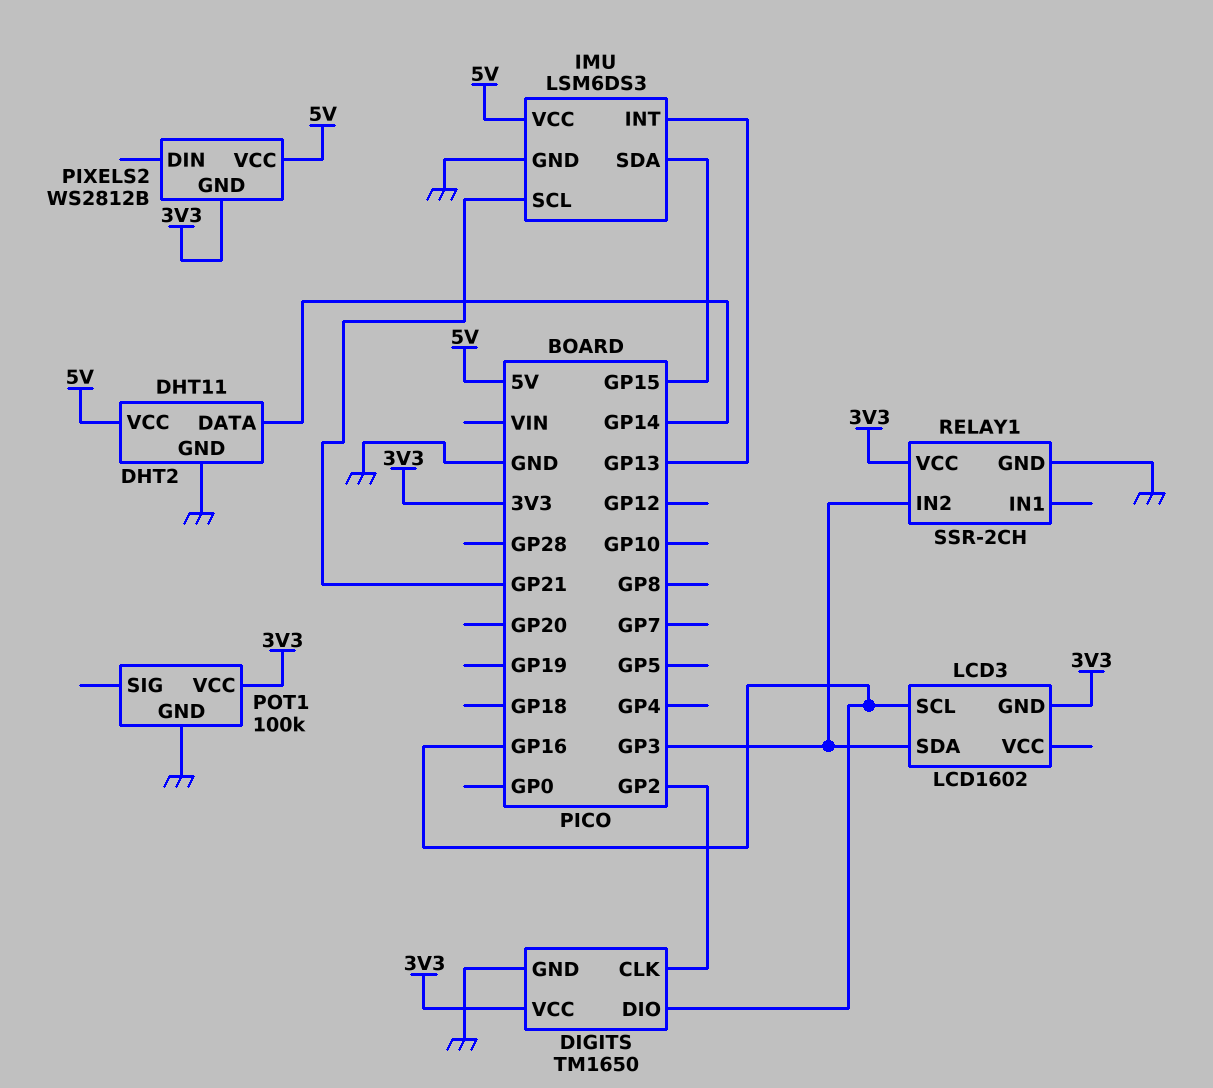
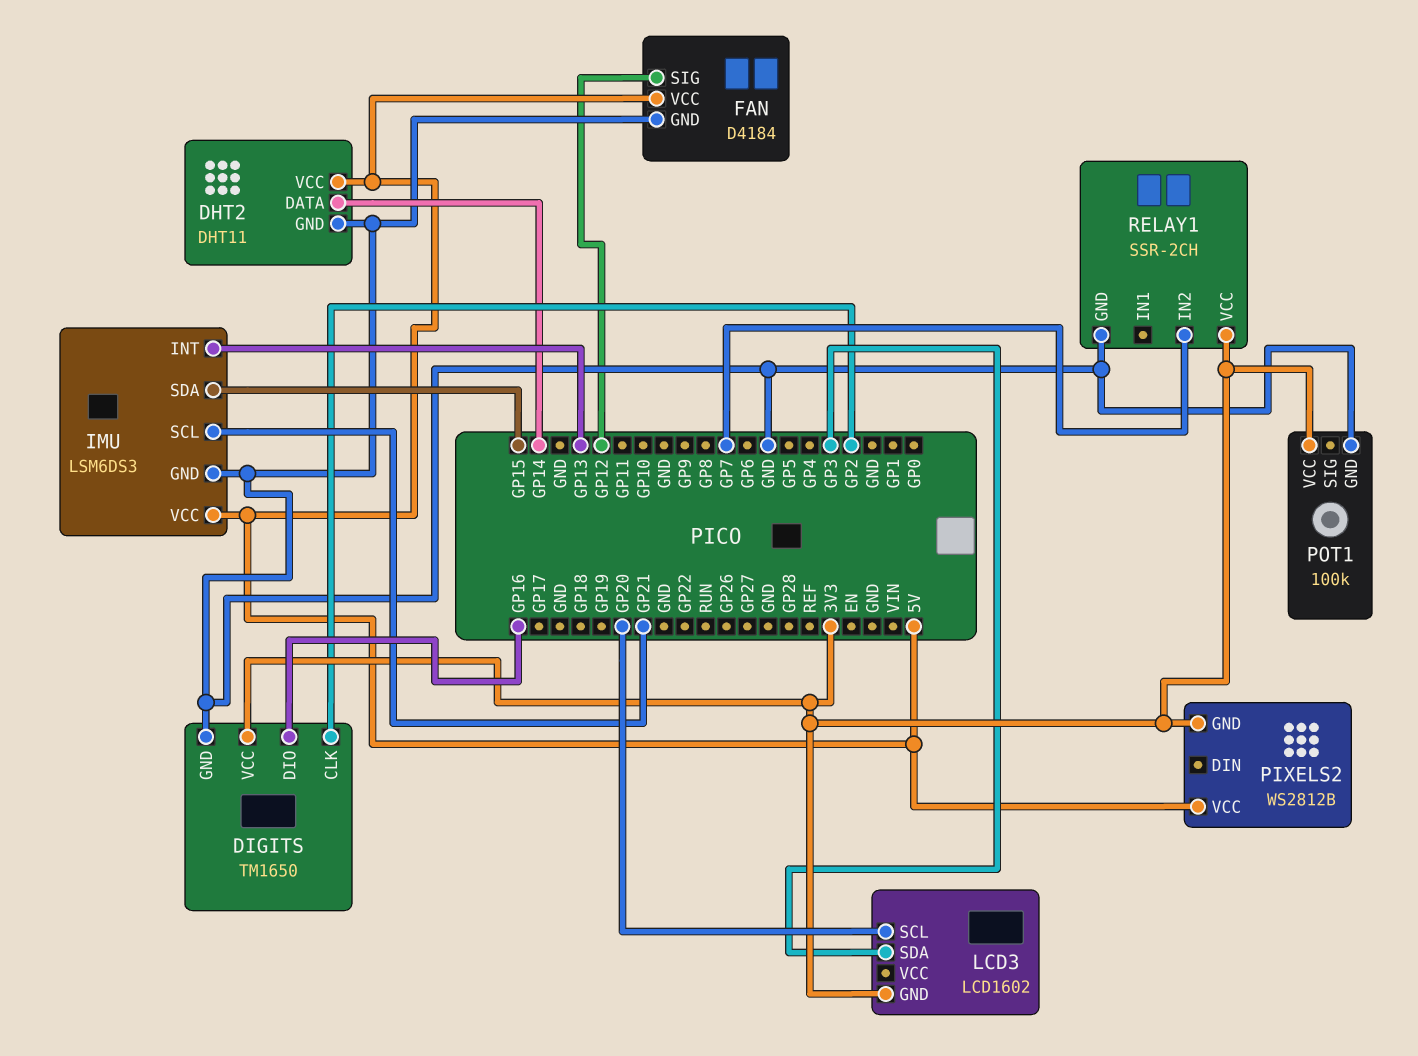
FAN: none -> D4184
FAN pin GND: none -> GND
FAN pin SIG: none -> GP12
FAN pin VCC: none -> 5V
LCD3 pin SCL: GP16 -> GP20
RELAY1 pin IN2: GP3 -> GP7

